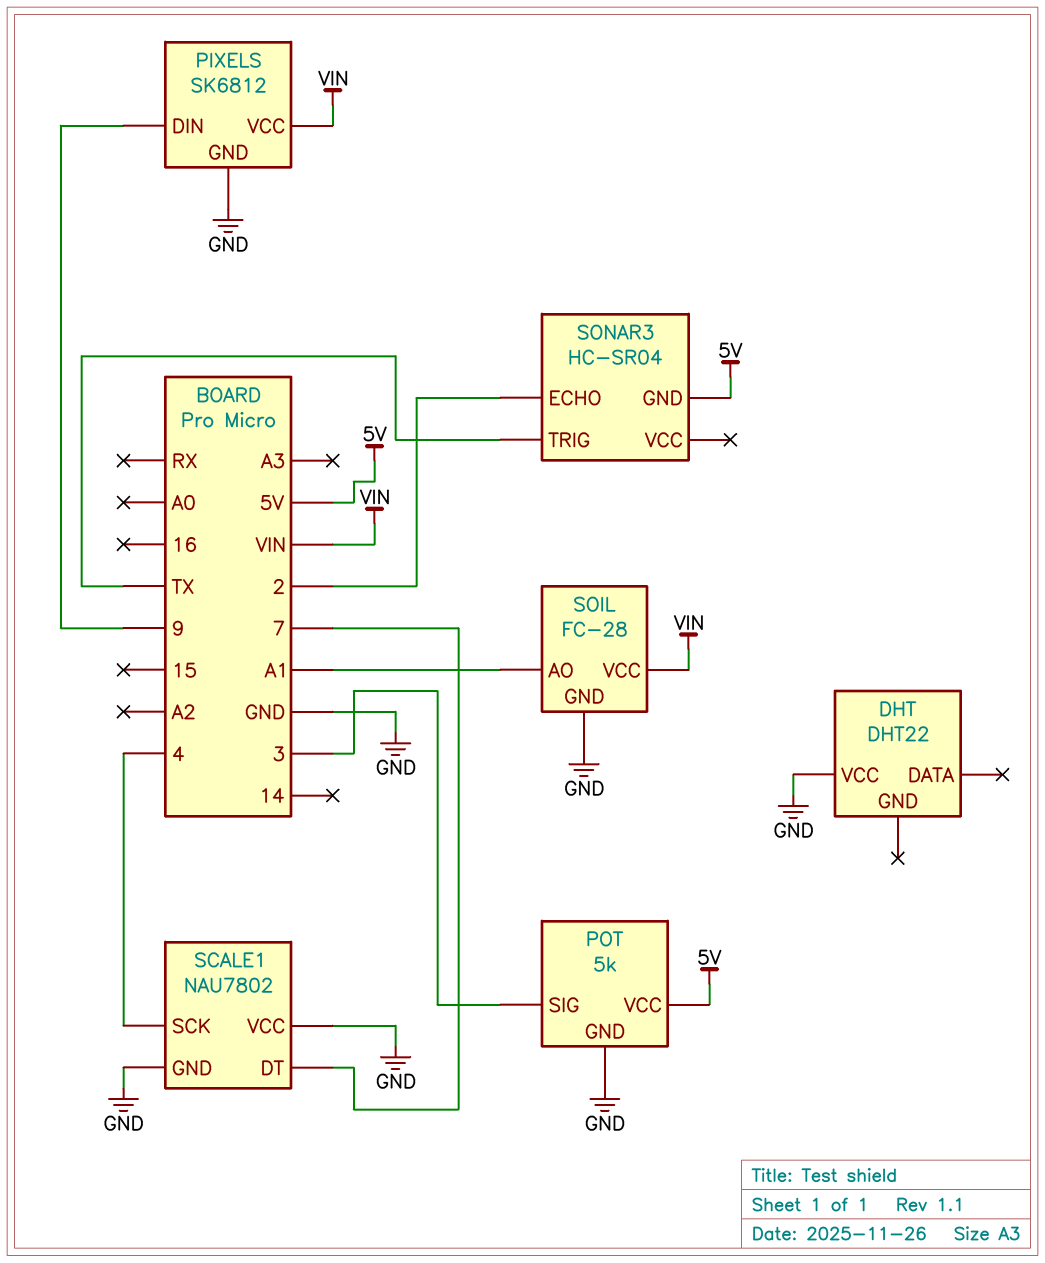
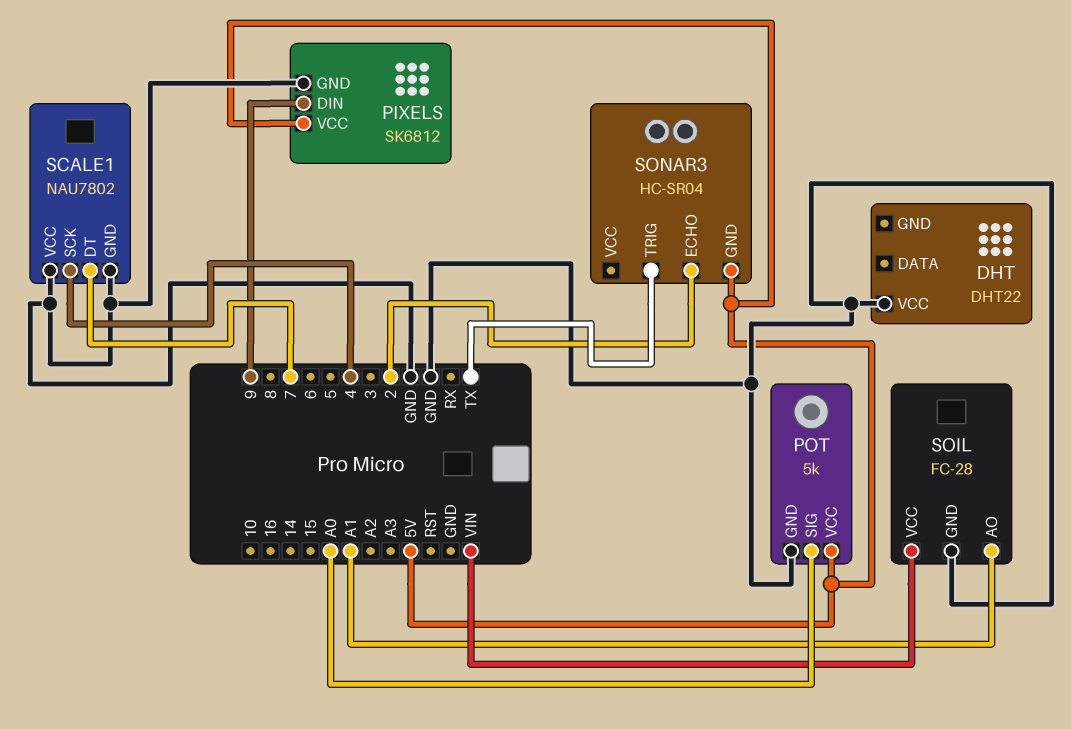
PIXELS pin VCC: VIN -> 5V
POT pin SIG: 3 -> A0

